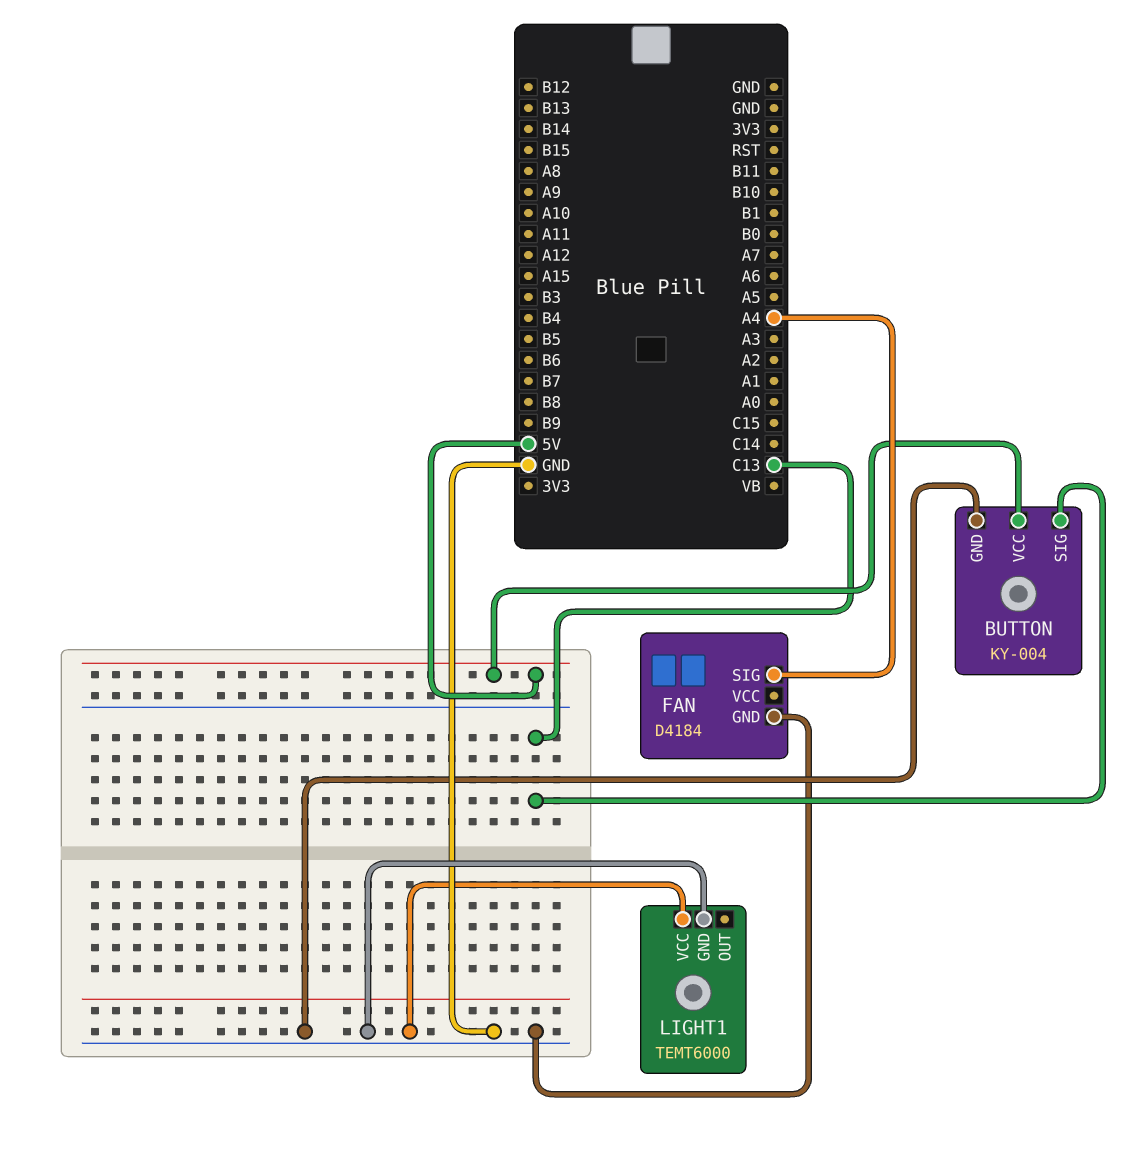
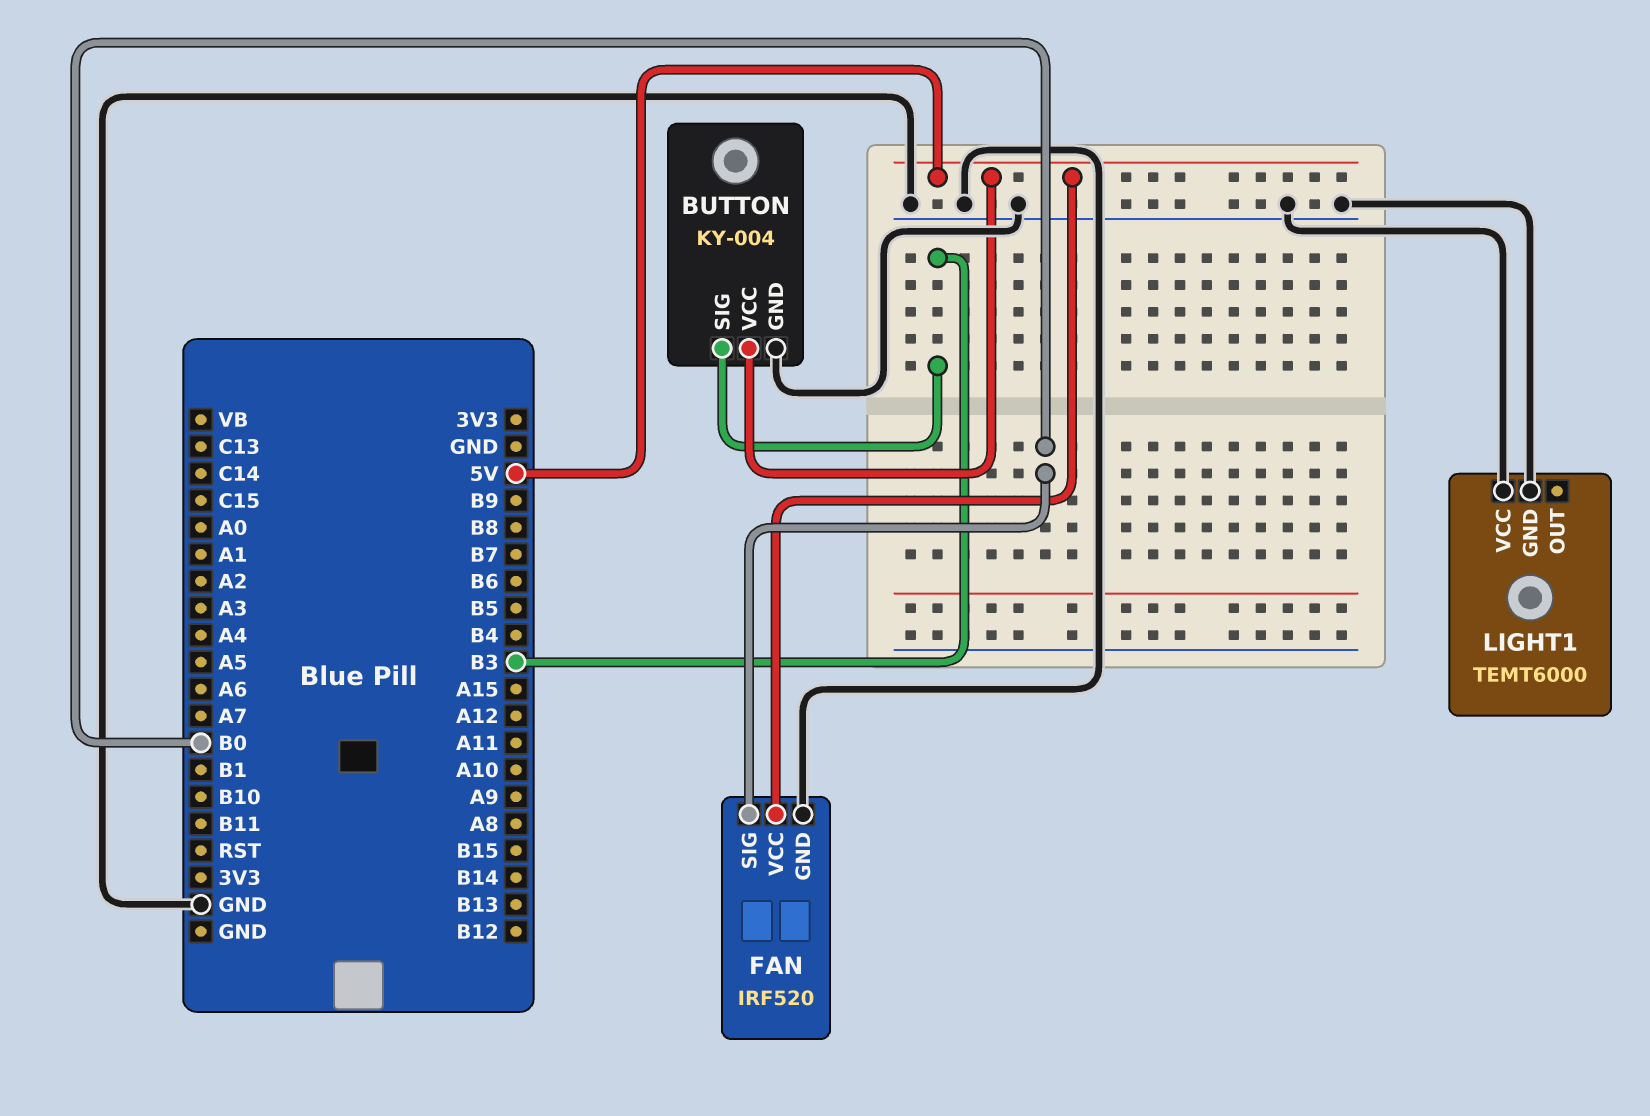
BUTTON pin SIG: C13 -> B3
FAN: D4184 -> IRF520
FAN pin SIG: A4 -> B0
FAN pin VCC: none -> 5V

